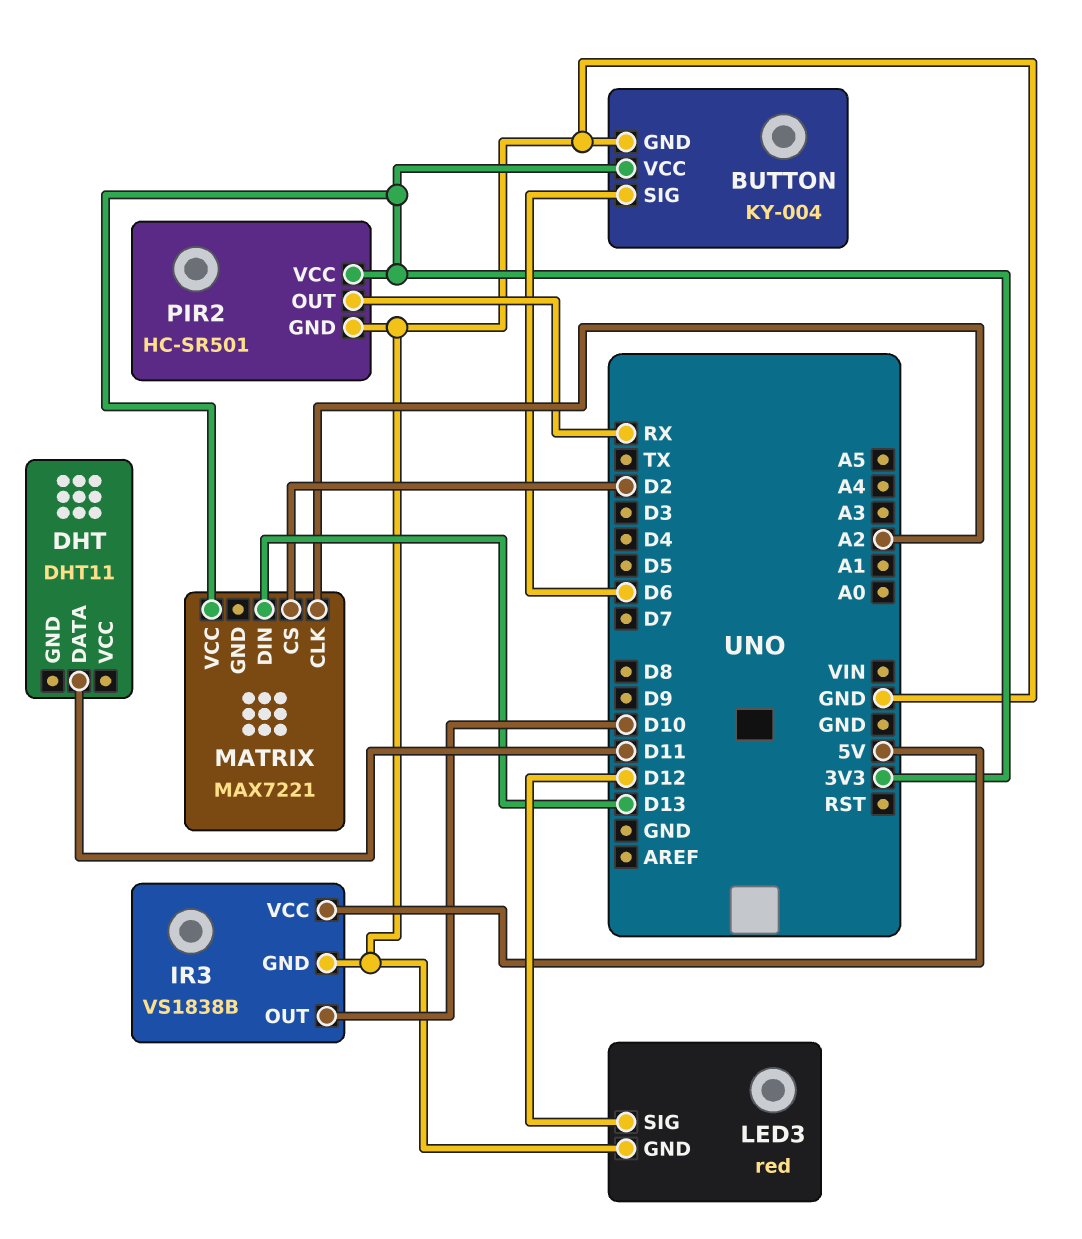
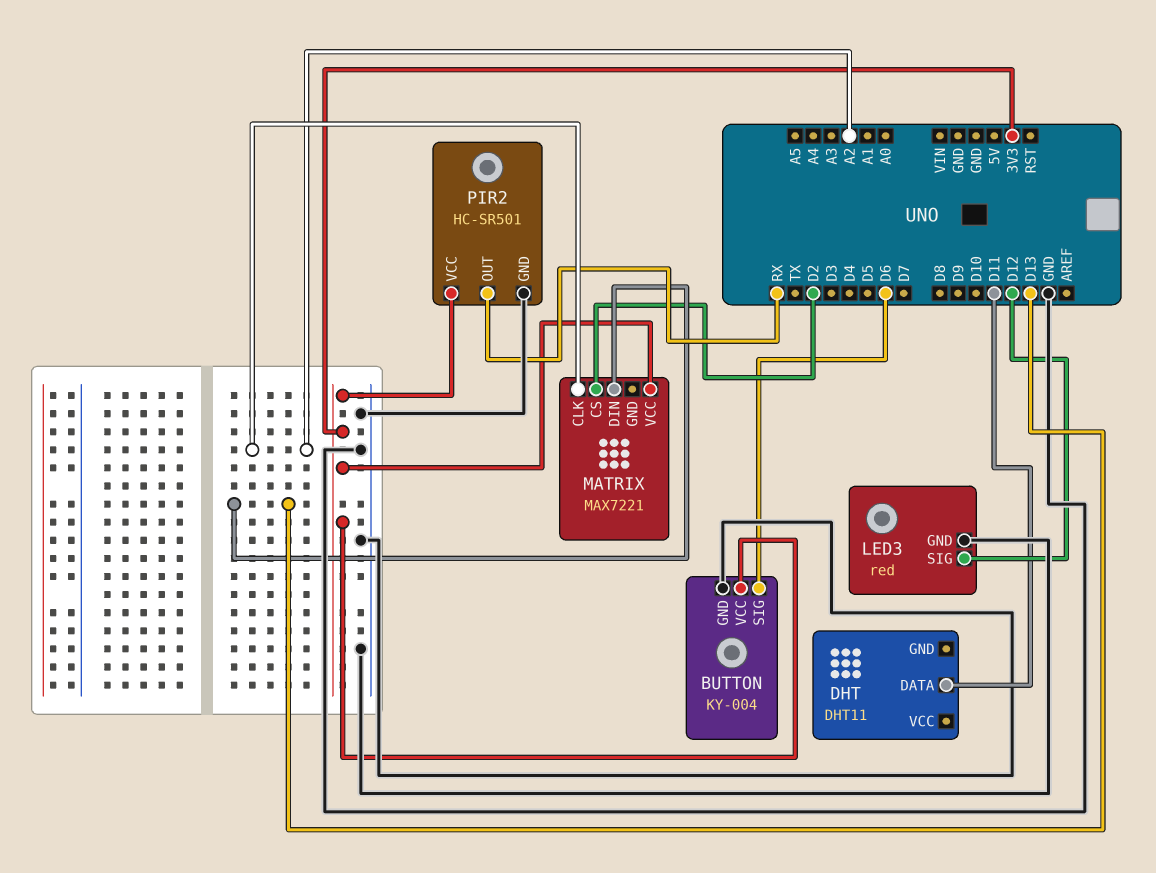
IR3: VS1838B -> none
IR3 pin GND: GND -> none
IR3 pin OUT: D10 -> none
IR3 pin VCC: 5V -> none

